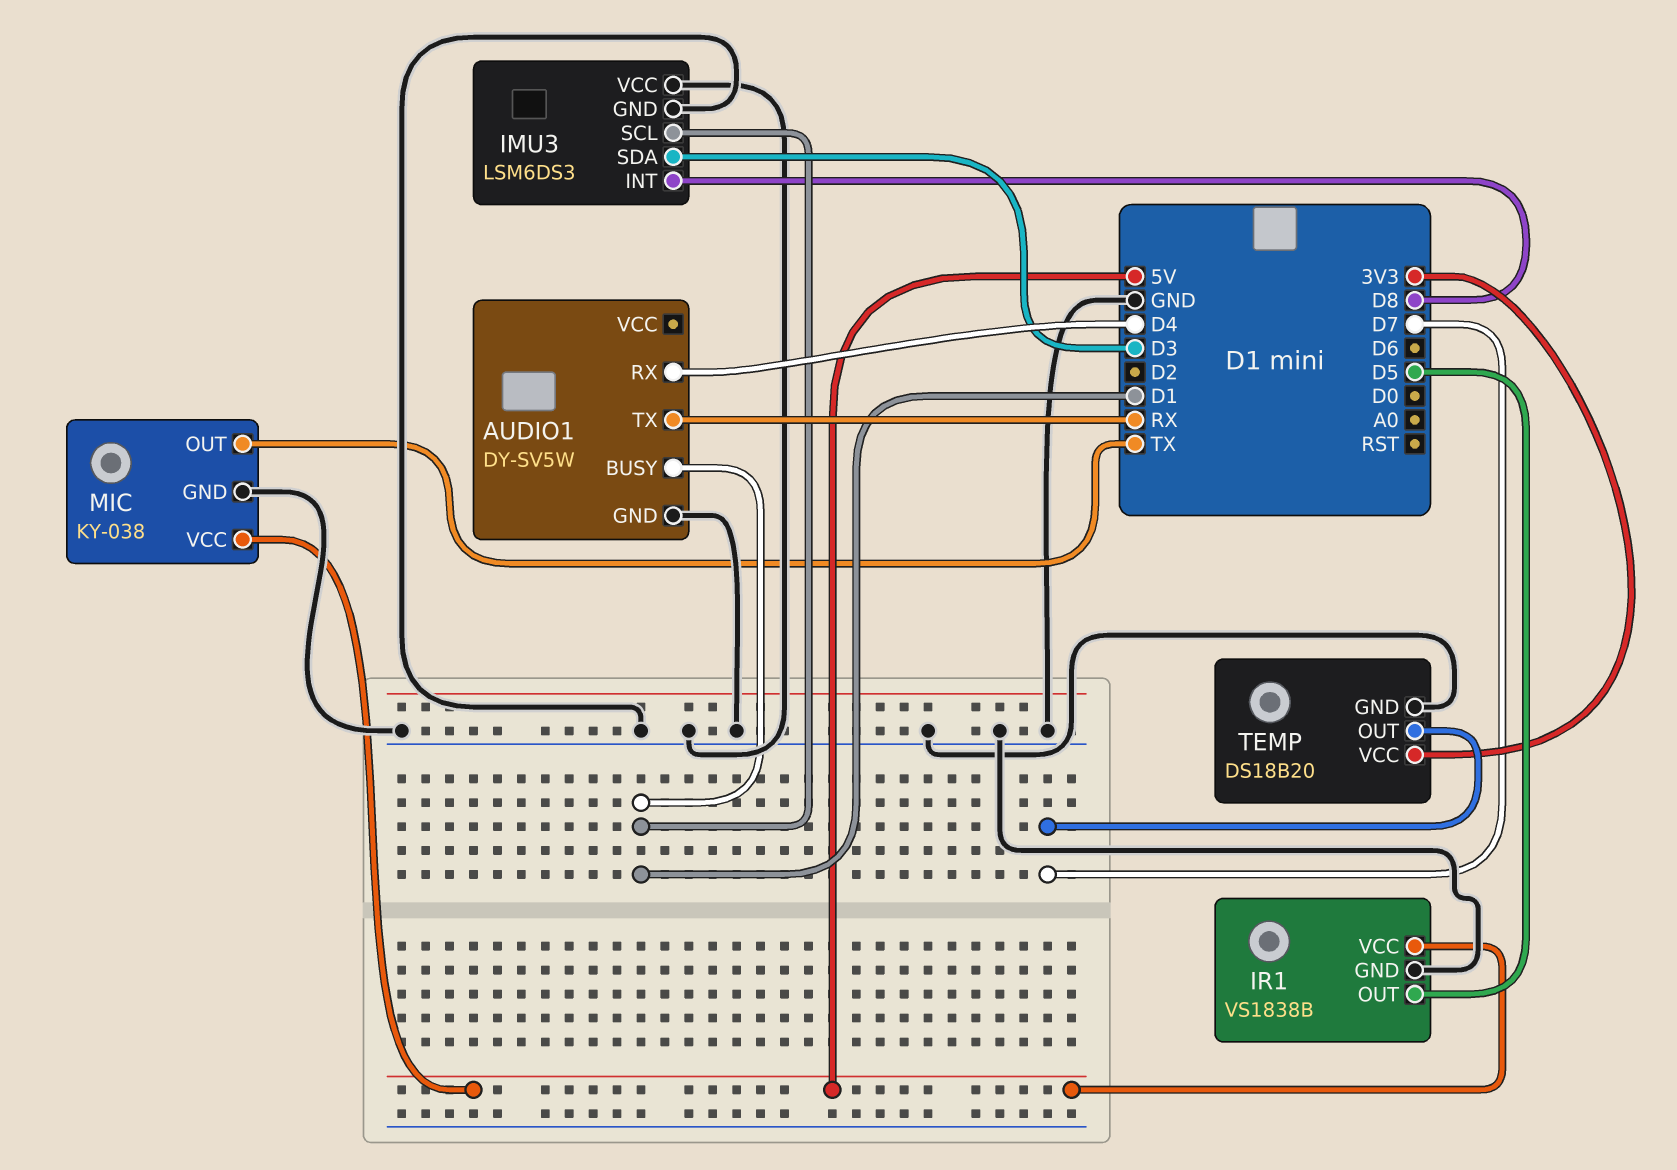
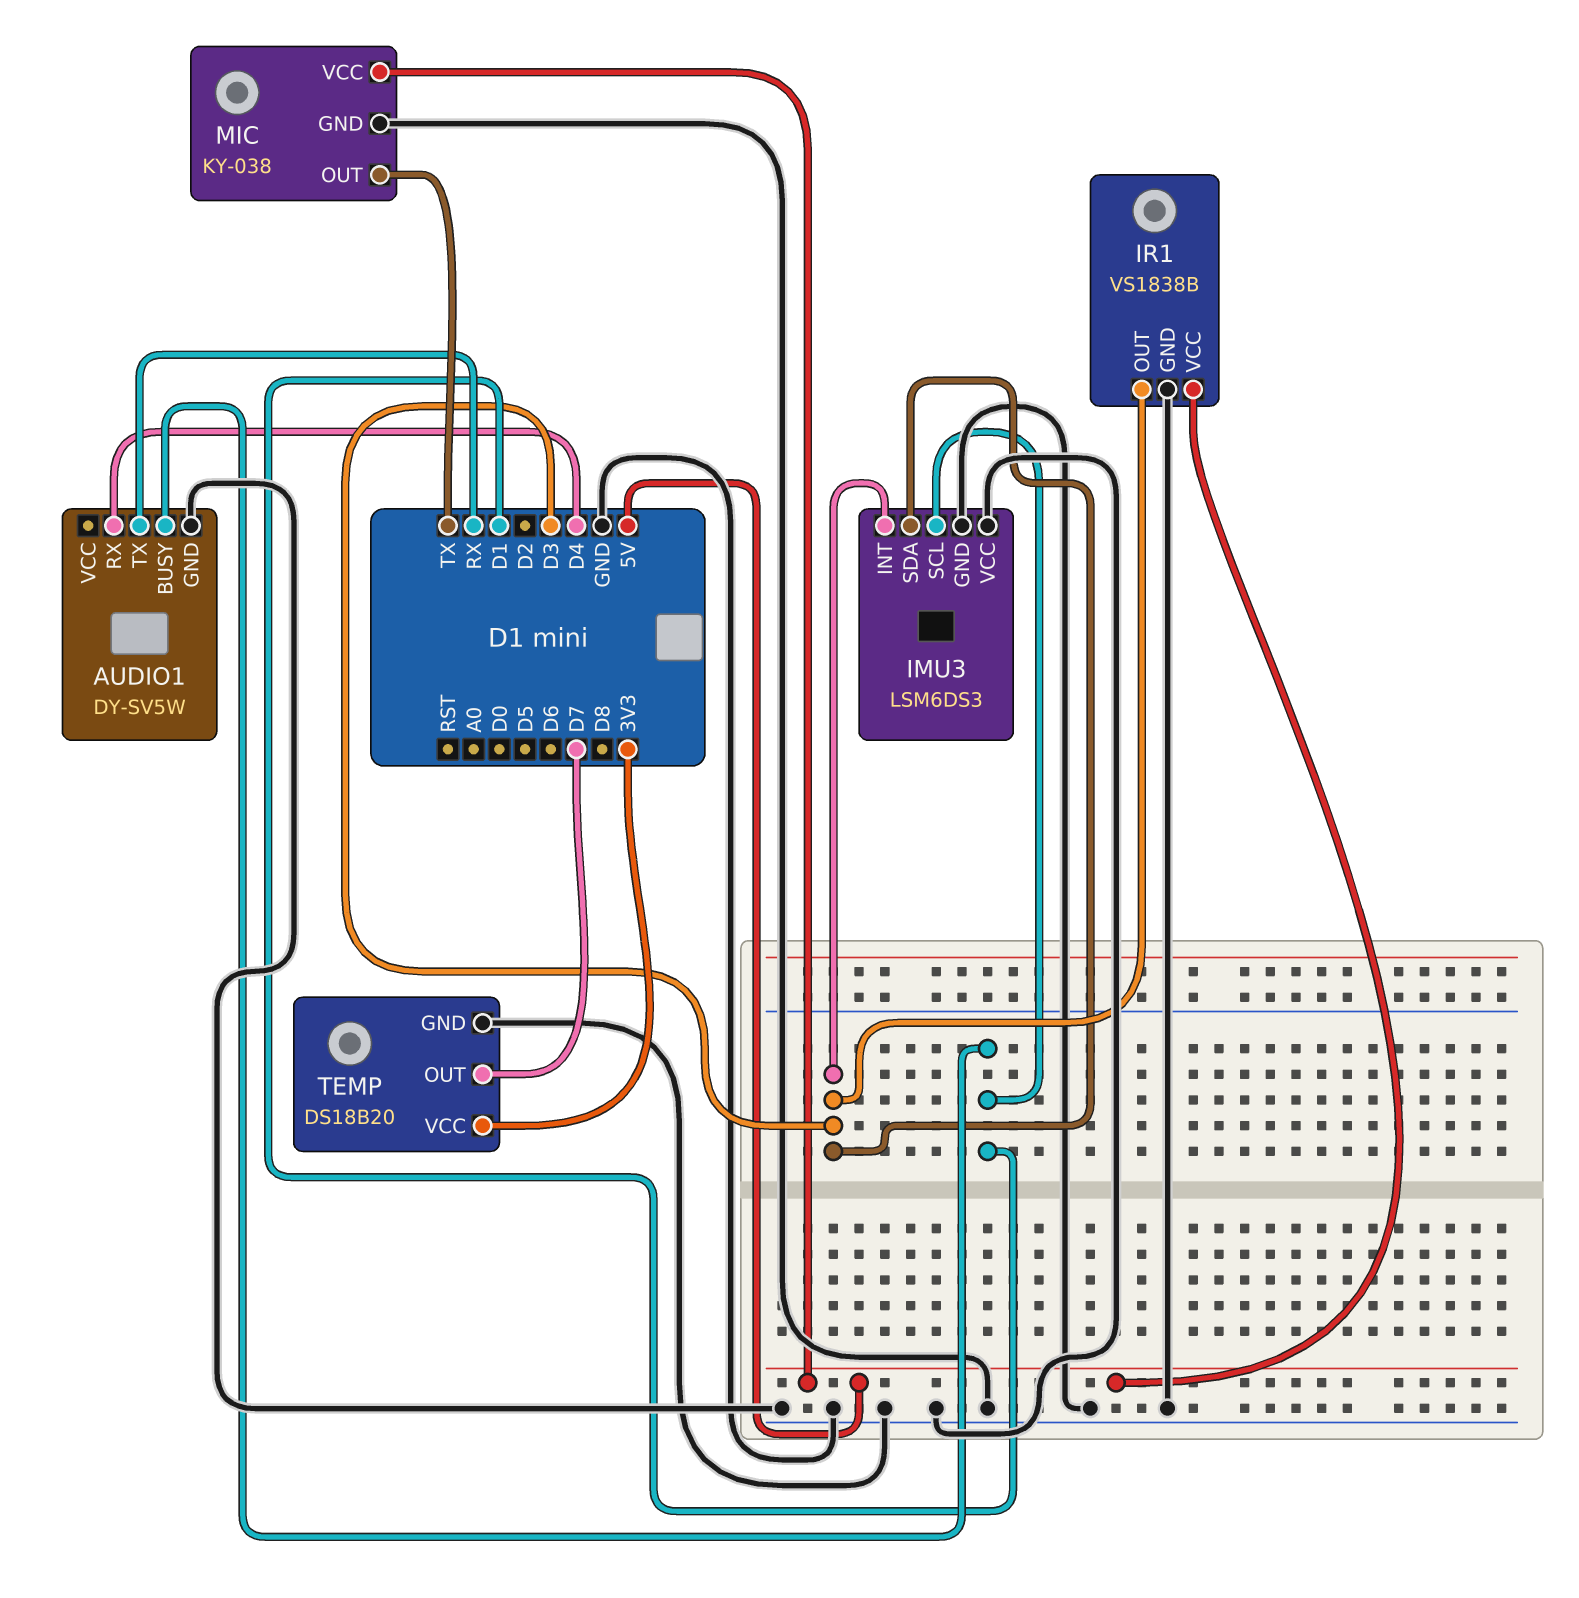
IMU3 pin INT: D8 -> D3
IR1 pin OUT: D5 -> D3

